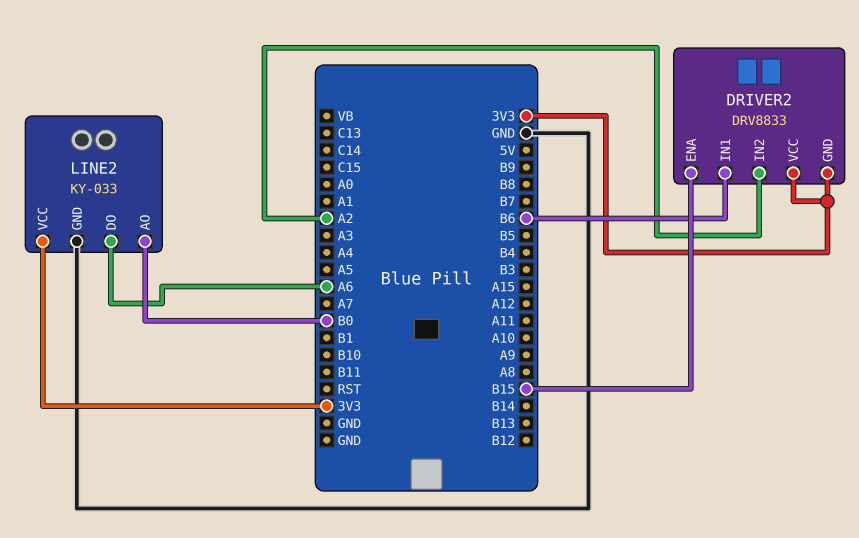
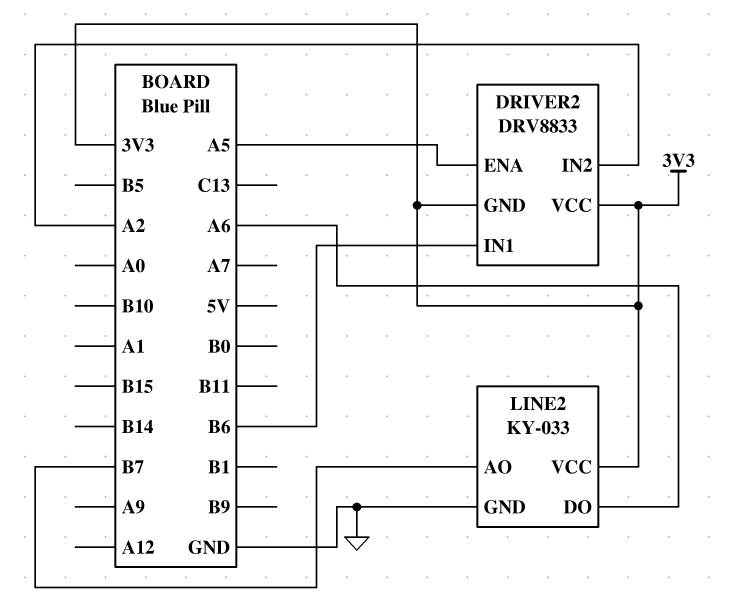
DRIVER2 pin ENA: B15 -> A5
LINE2 pin AO: B0 -> B7

